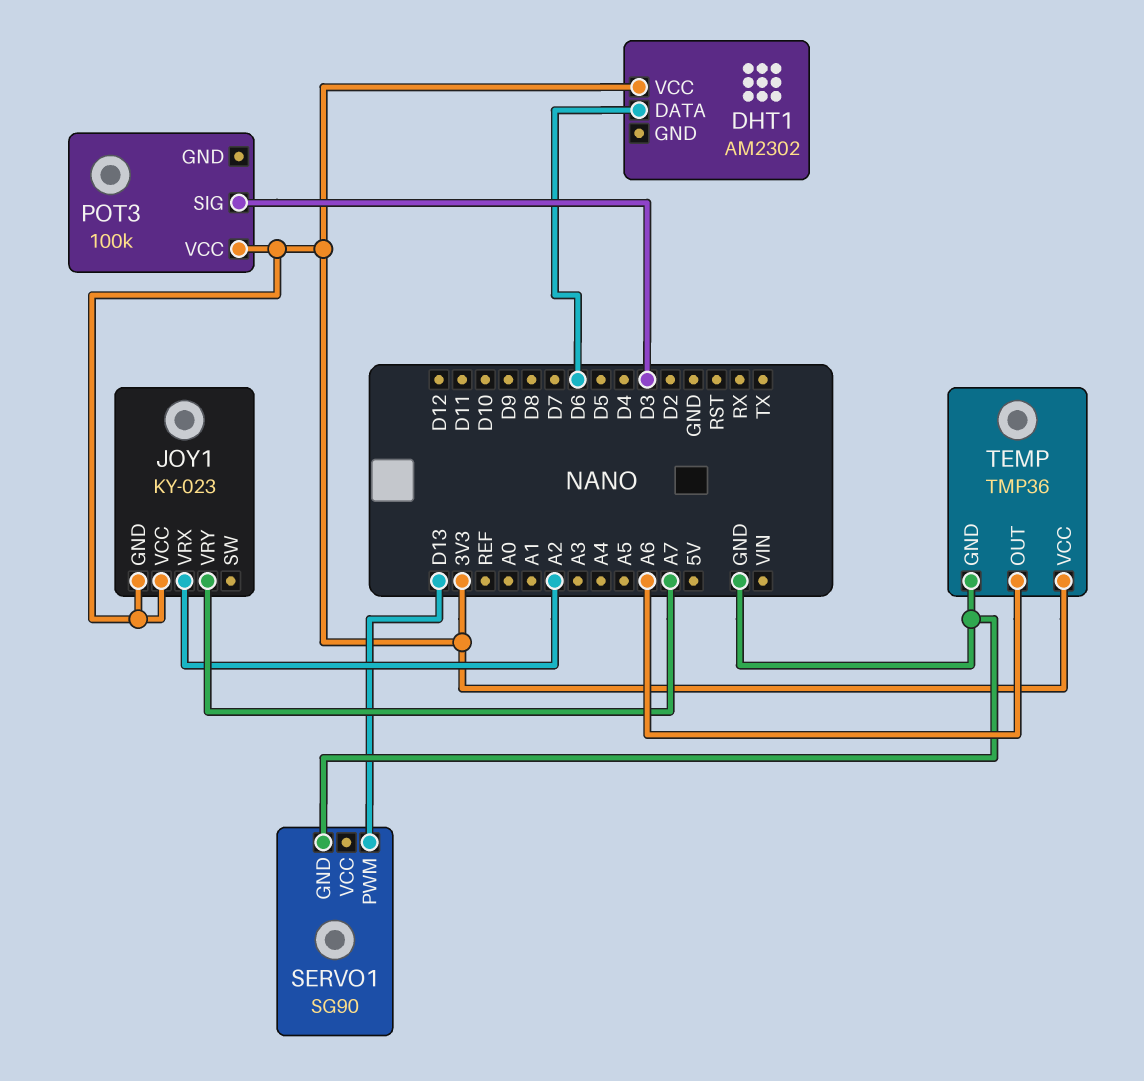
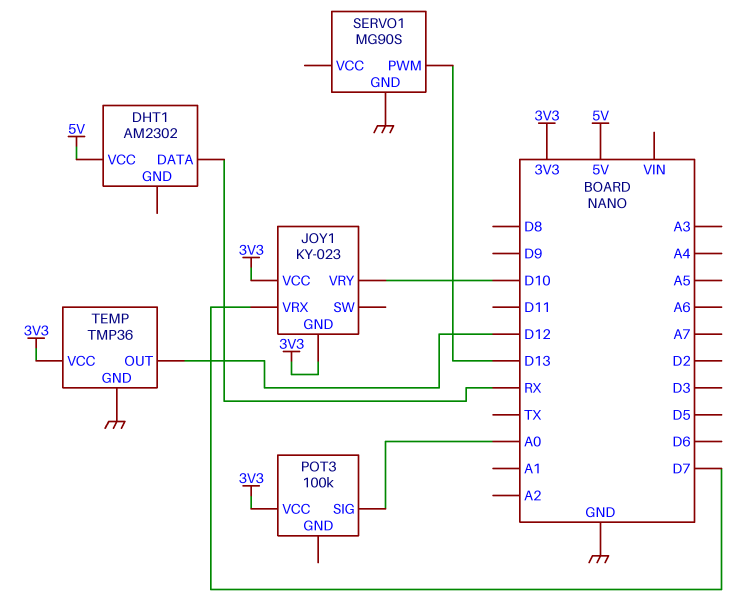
DHT1 pin DATA: D6 -> RX
DHT1 pin VCC: 3V3 -> 5V
JOY1 pin VRX: A2 -> D7
JOY1 pin VRY: A7 -> D10
POT3 pin SIG: D3 -> A0
SERVO1: SG90 -> MG90S
TEMP pin OUT: A6 -> D12

